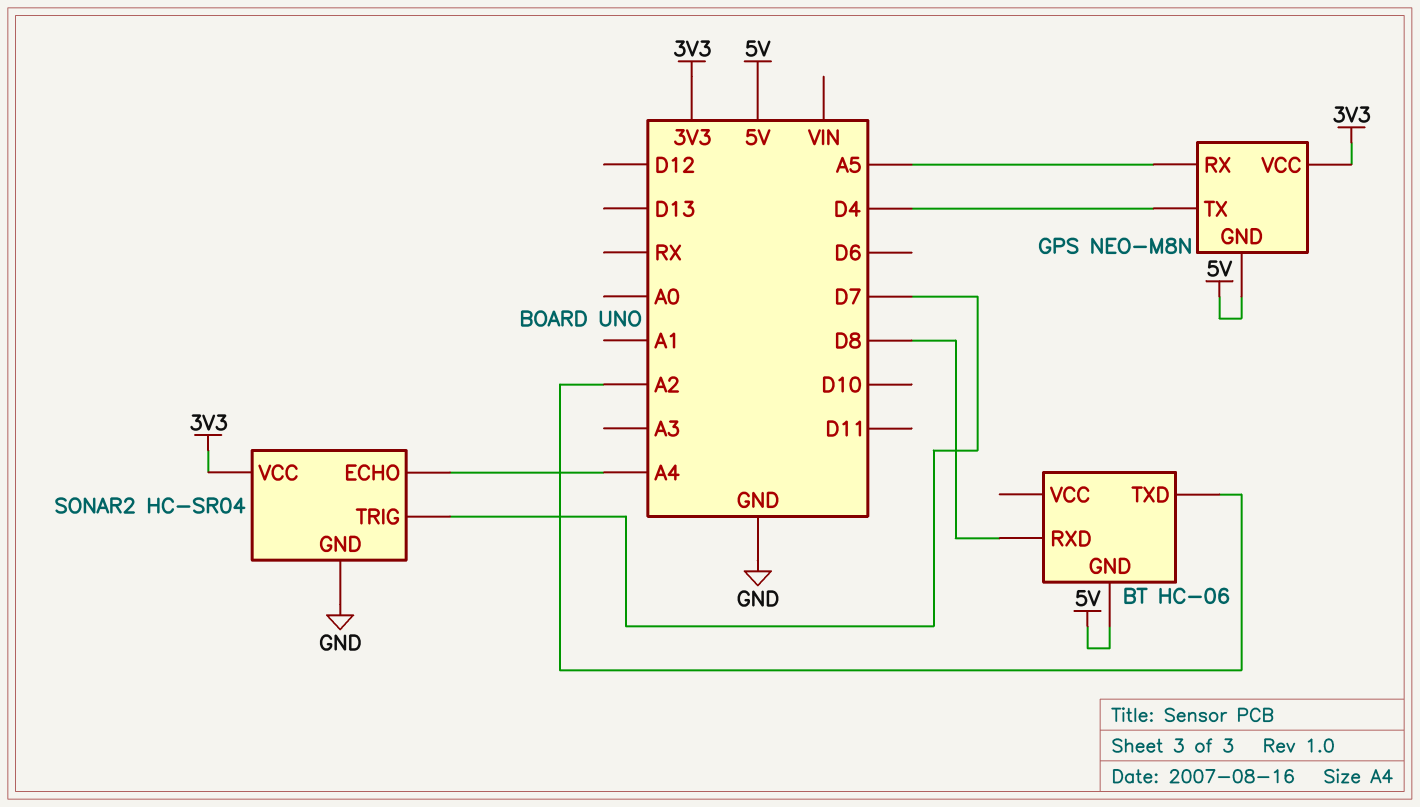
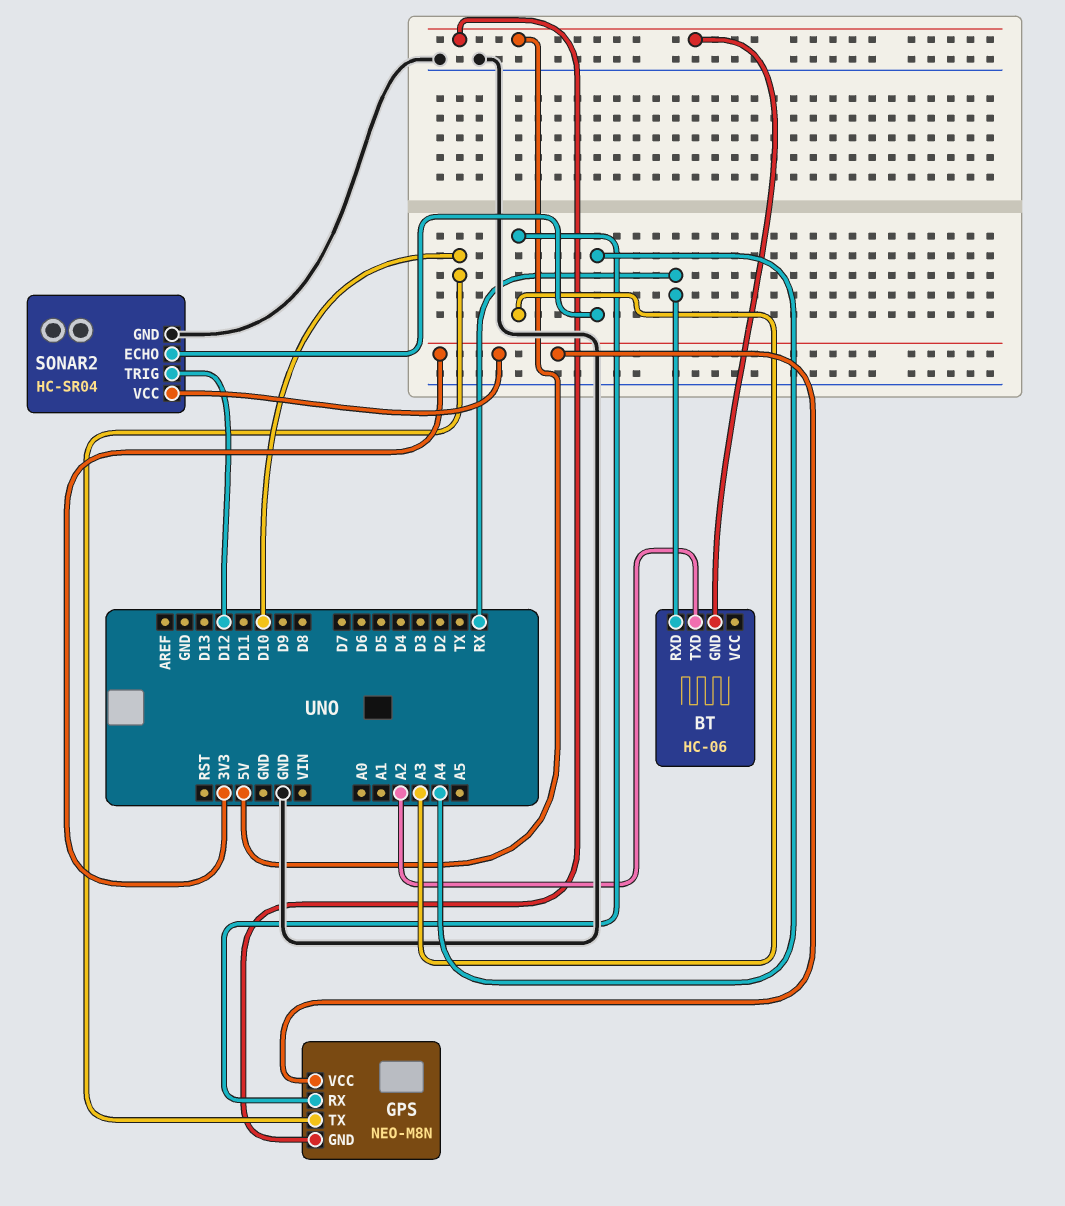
BT pin RXD: D8 -> RX
GPS pin RX: A5 -> A3
GPS pin TX: D4 -> D10
SONAR2 pin TRIG: D7 -> D12

